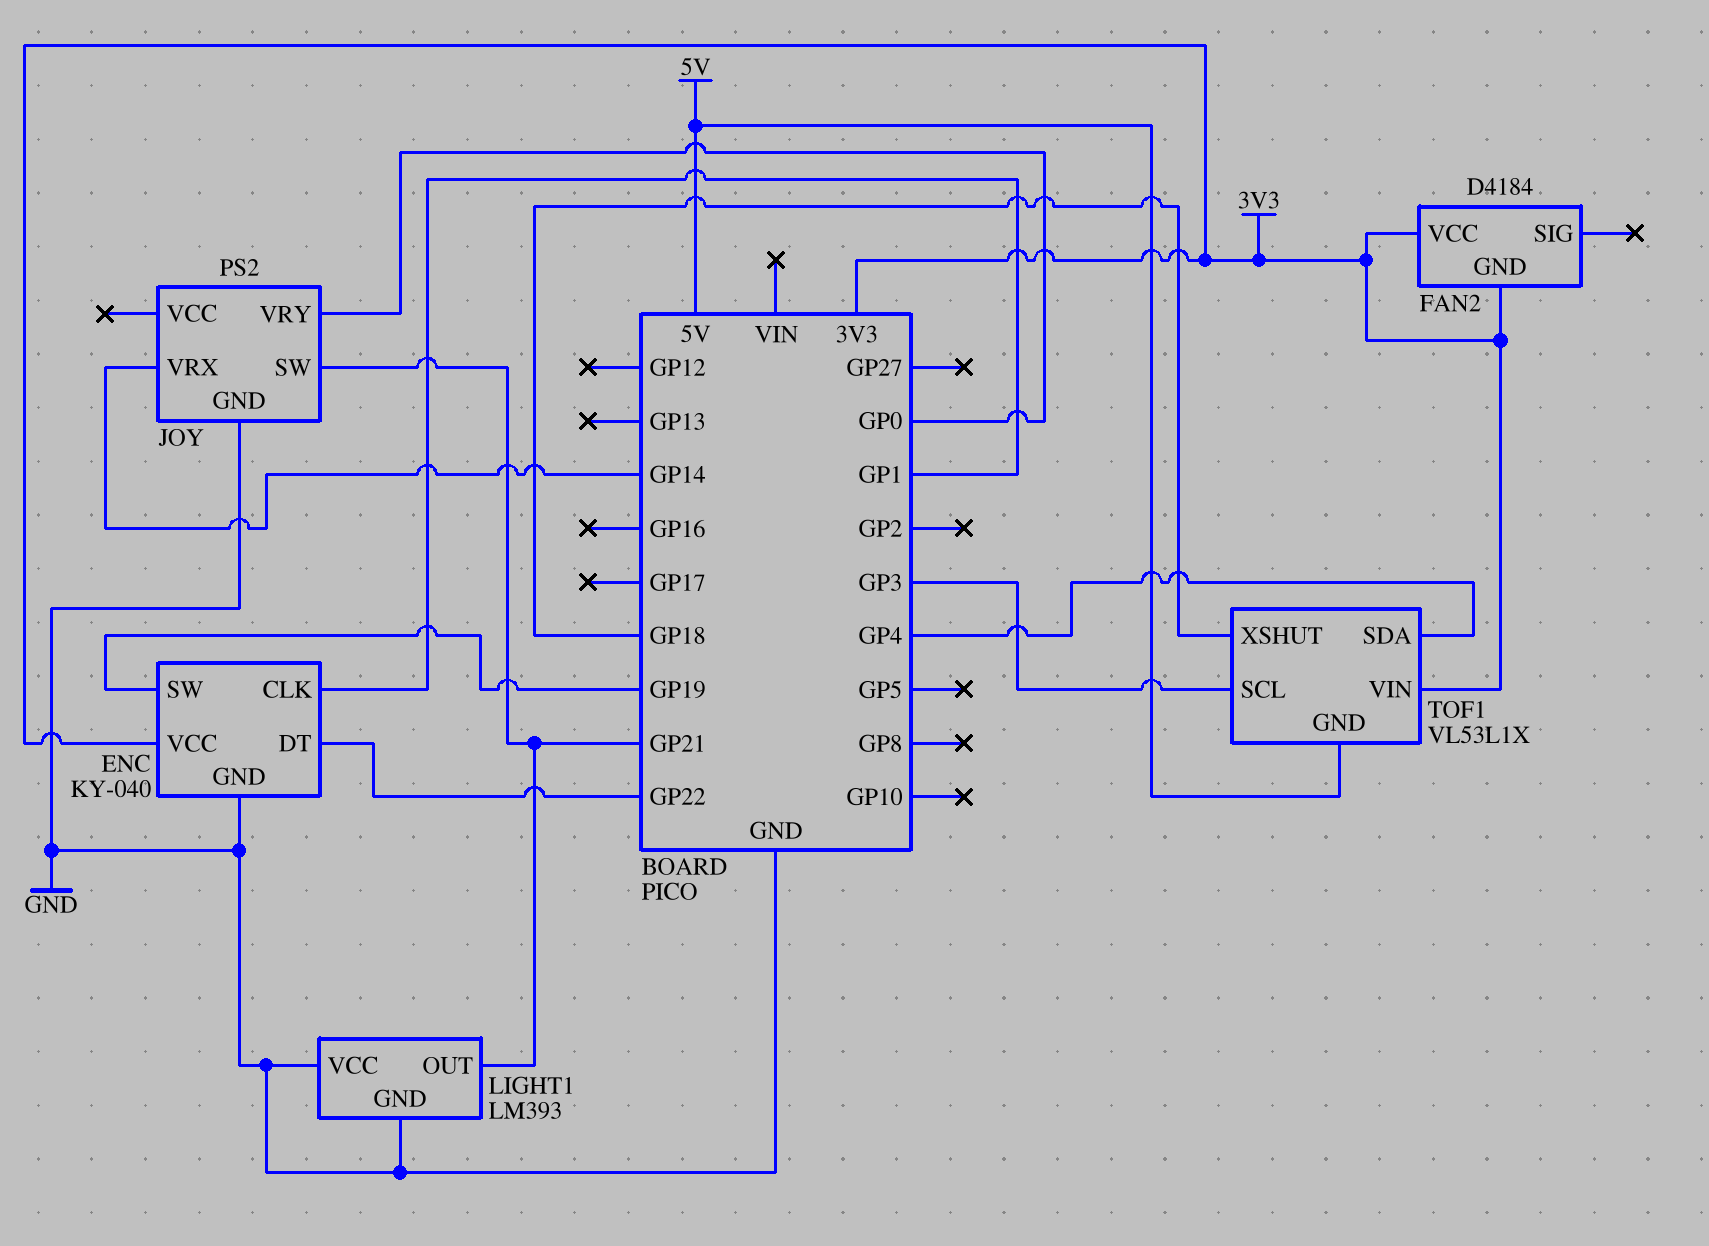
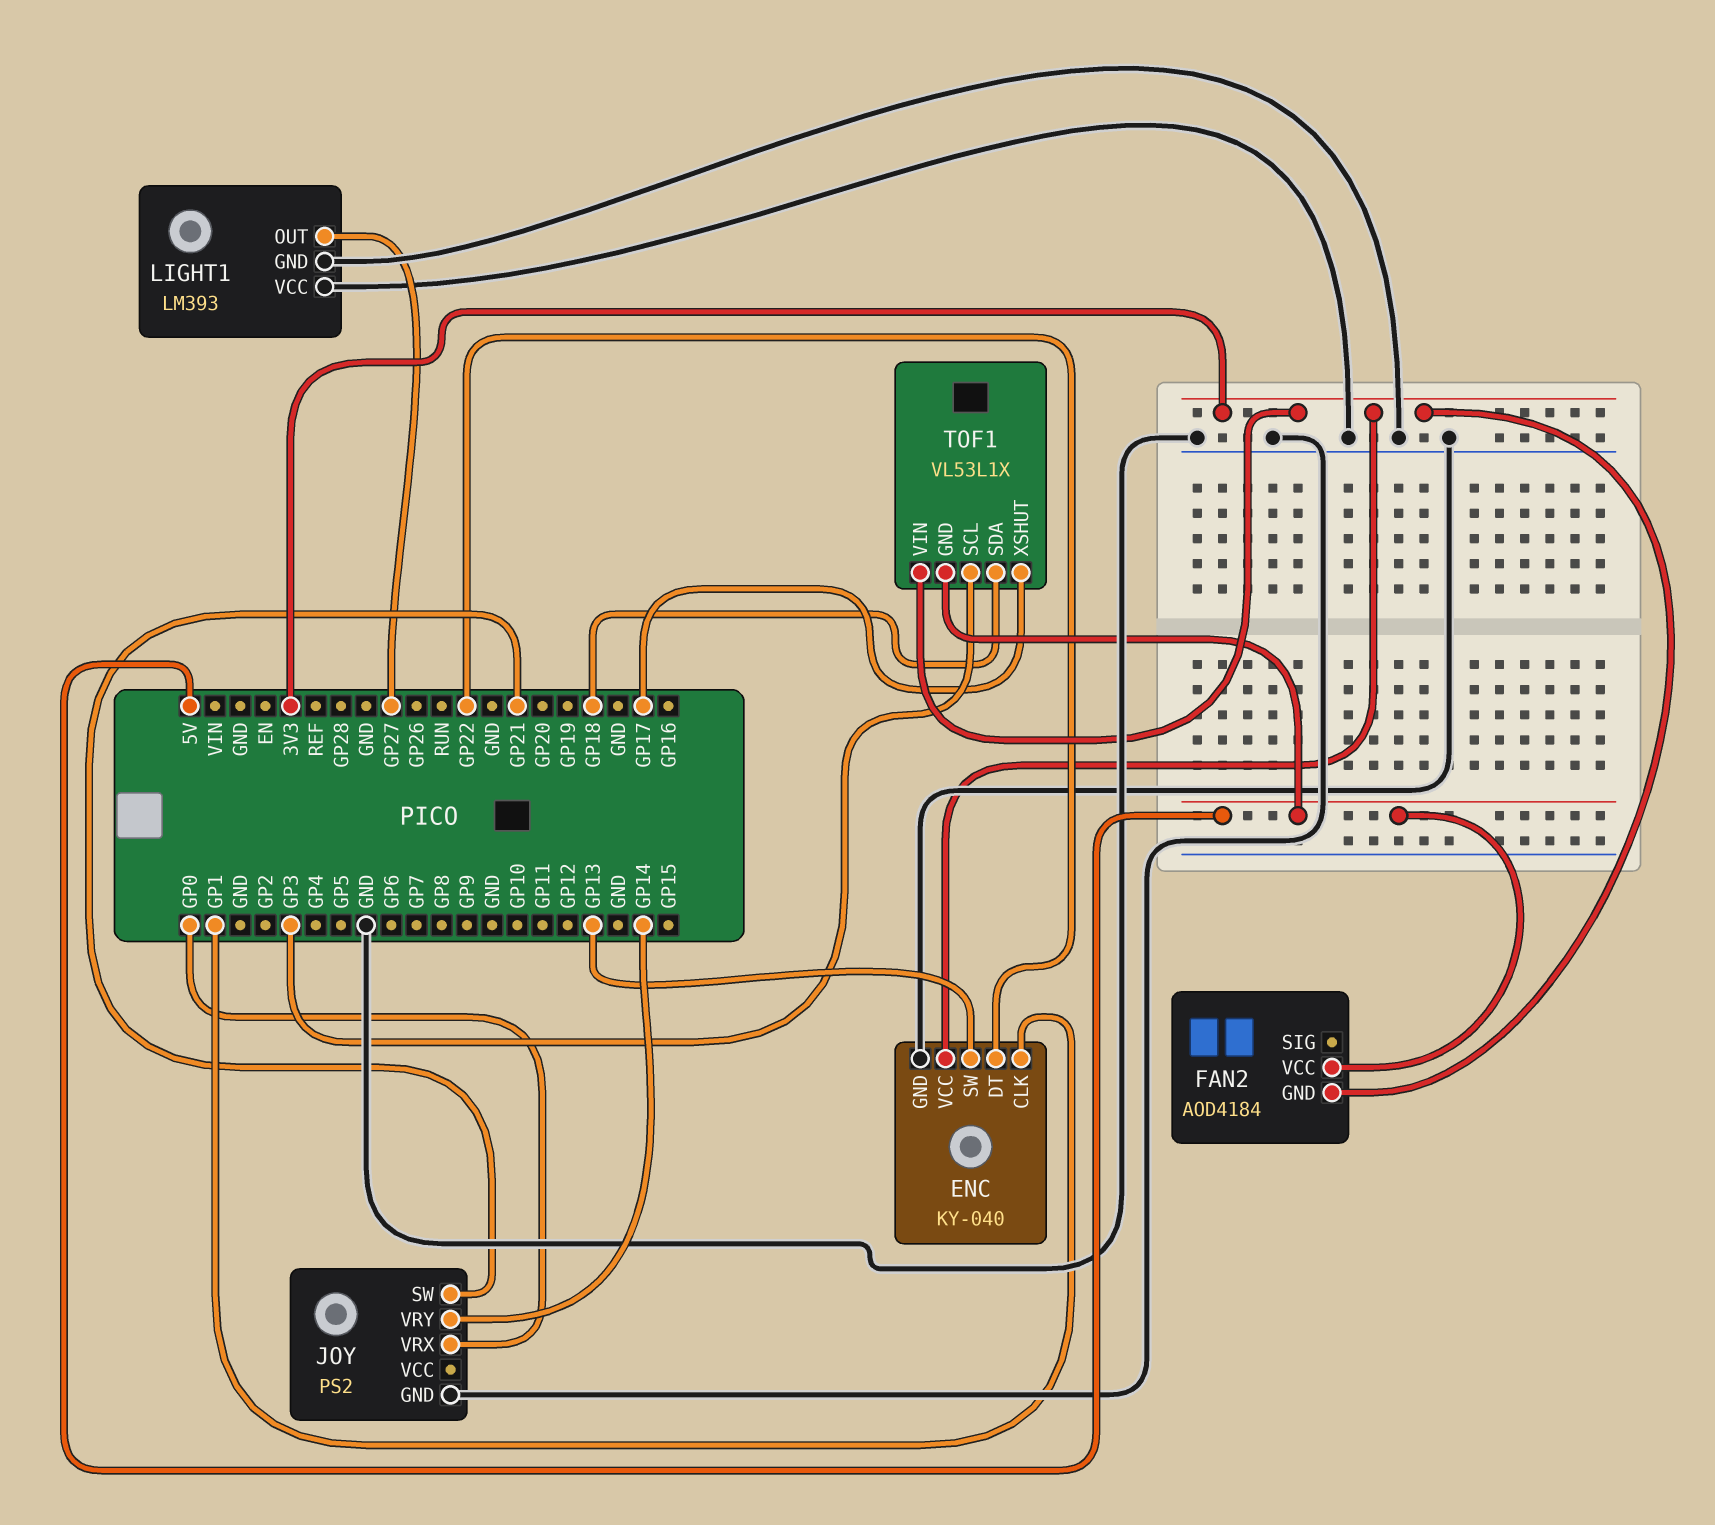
ENC pin SW: GP19 -> GP13
FAN2: D4184 -> AOD4184
FAN2 pin VCC: 3V3 -> 5V
JOY pin VRX: GP14 -> GP0
JOY pin VRY: GP0 -> GP14
LIGHT1 pin OUT: GP21 -> GP27
TOF1 pin SDA: GP4 -> GP18
TOF1 pin XSHUT: GP18 -> GP17

